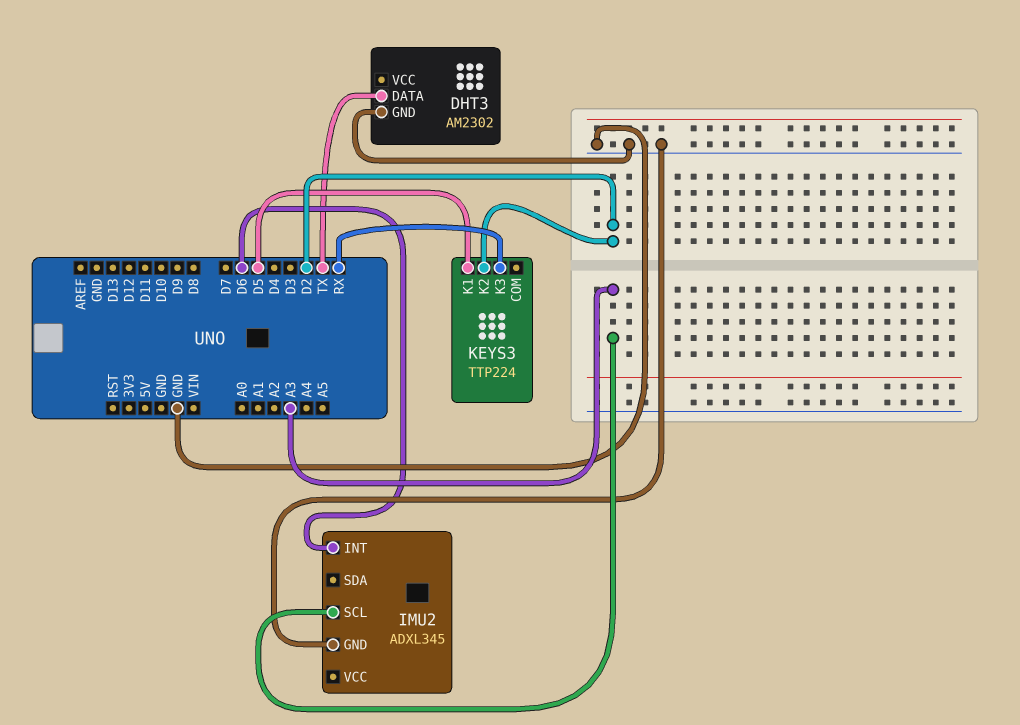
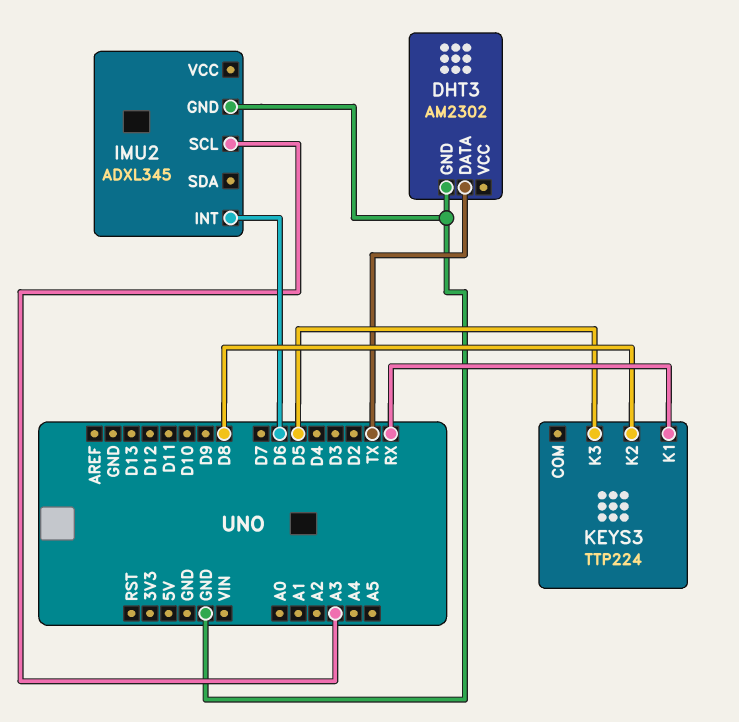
KEYS3 pin K1: D5 -> RX
KEYS3 pin K2: D2 -> D8
KEYS3 pin K3: RX -> D5

